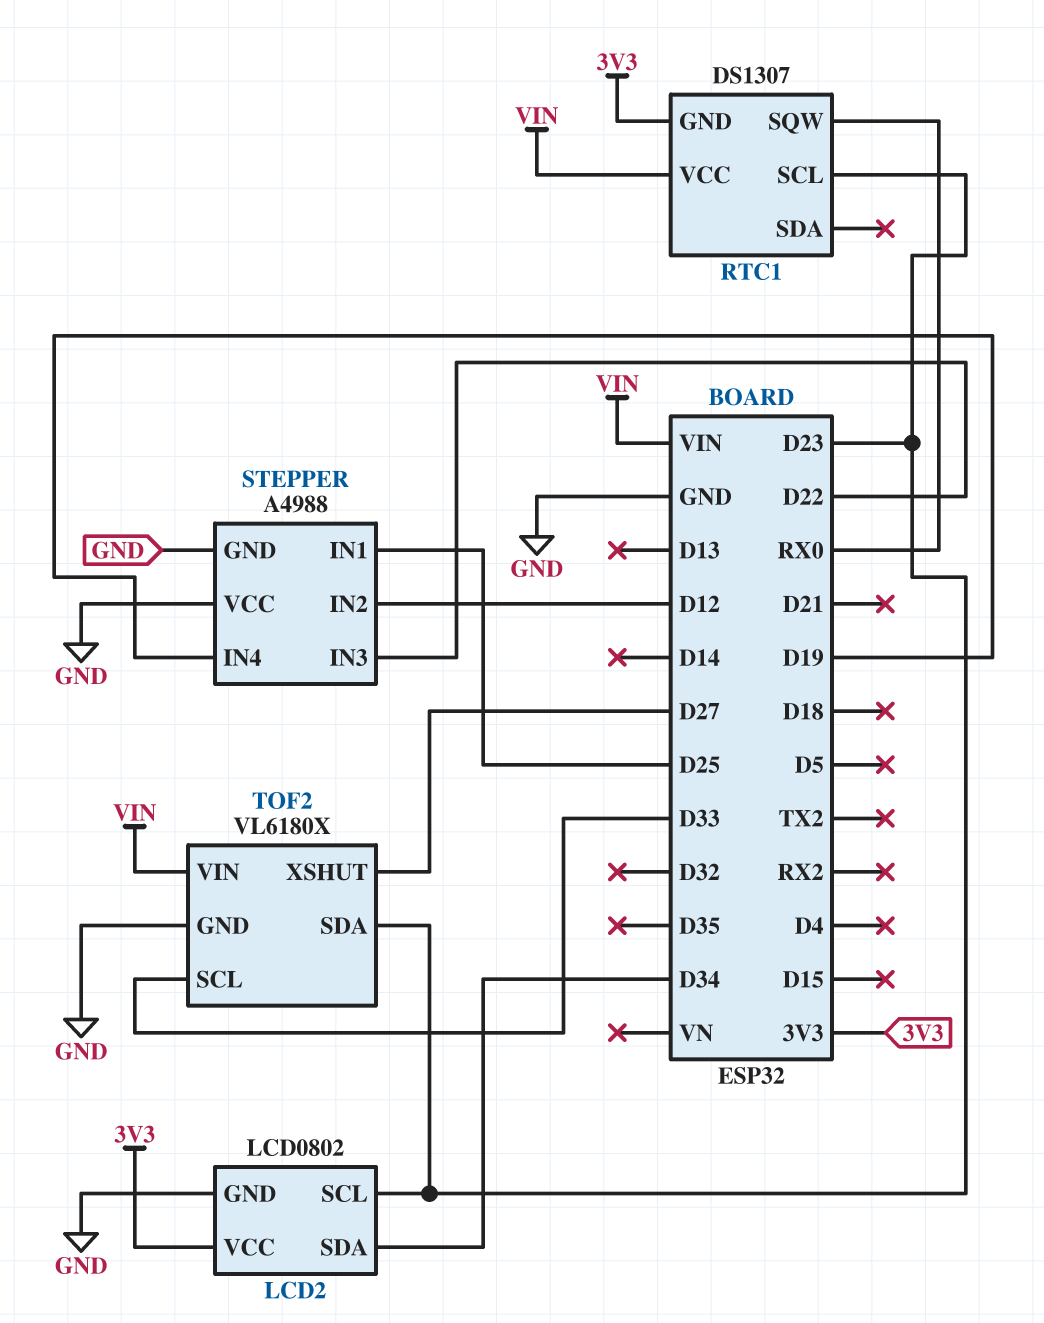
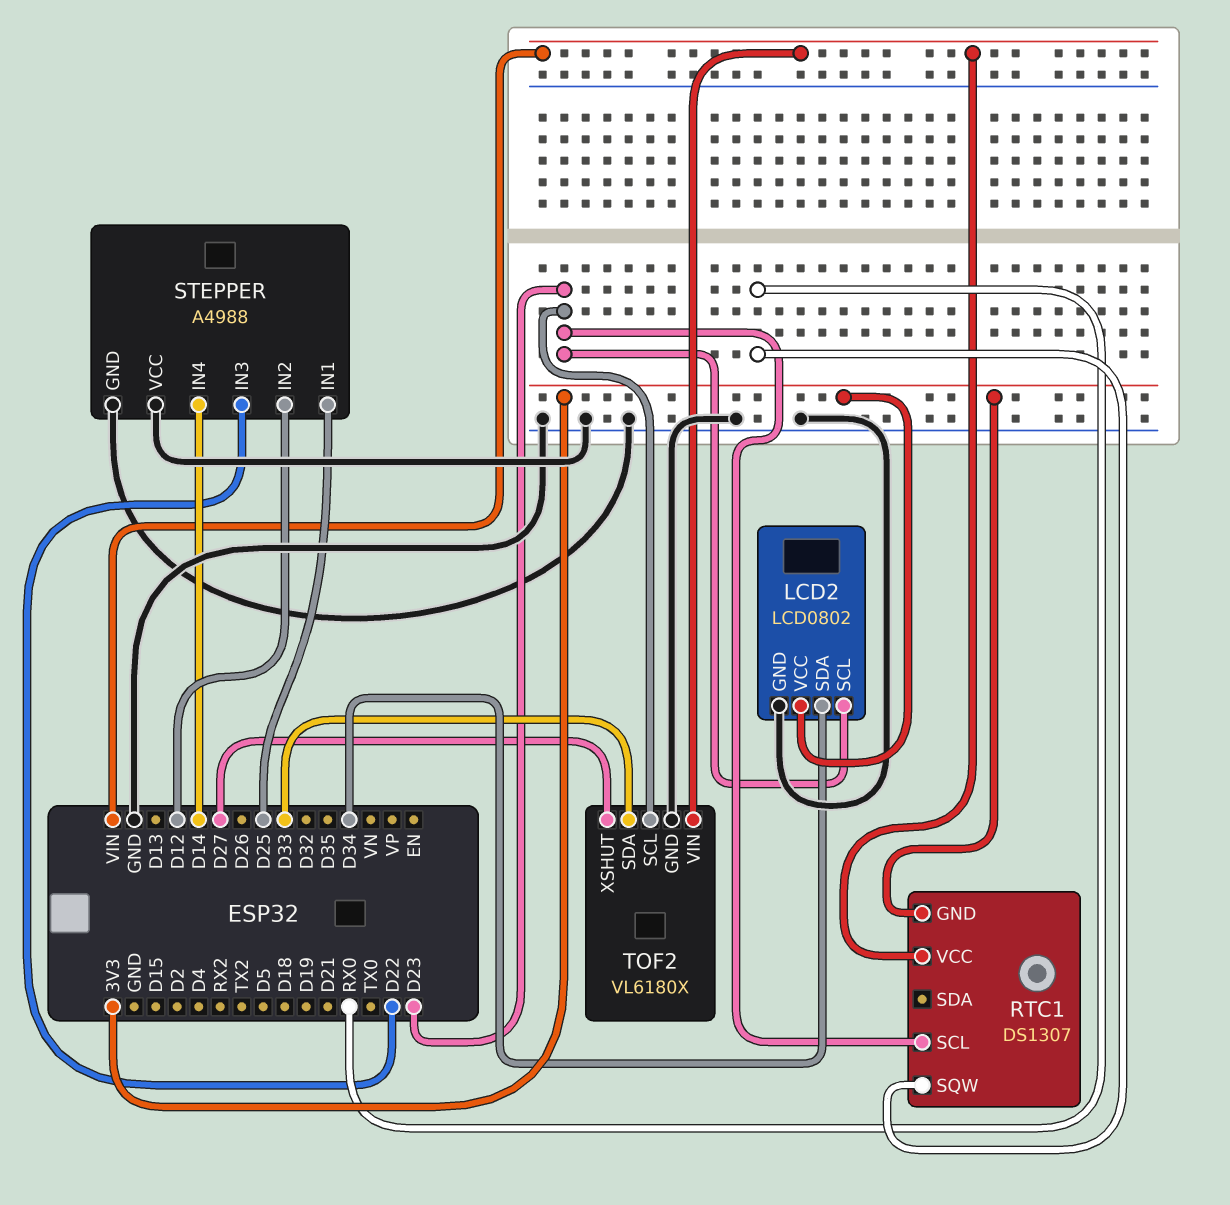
STEPPER pin IN4: D19 -> D14
TOF2 pin SCL: D33 -> D23
TOF2 pin SDA: D23 -> D33

